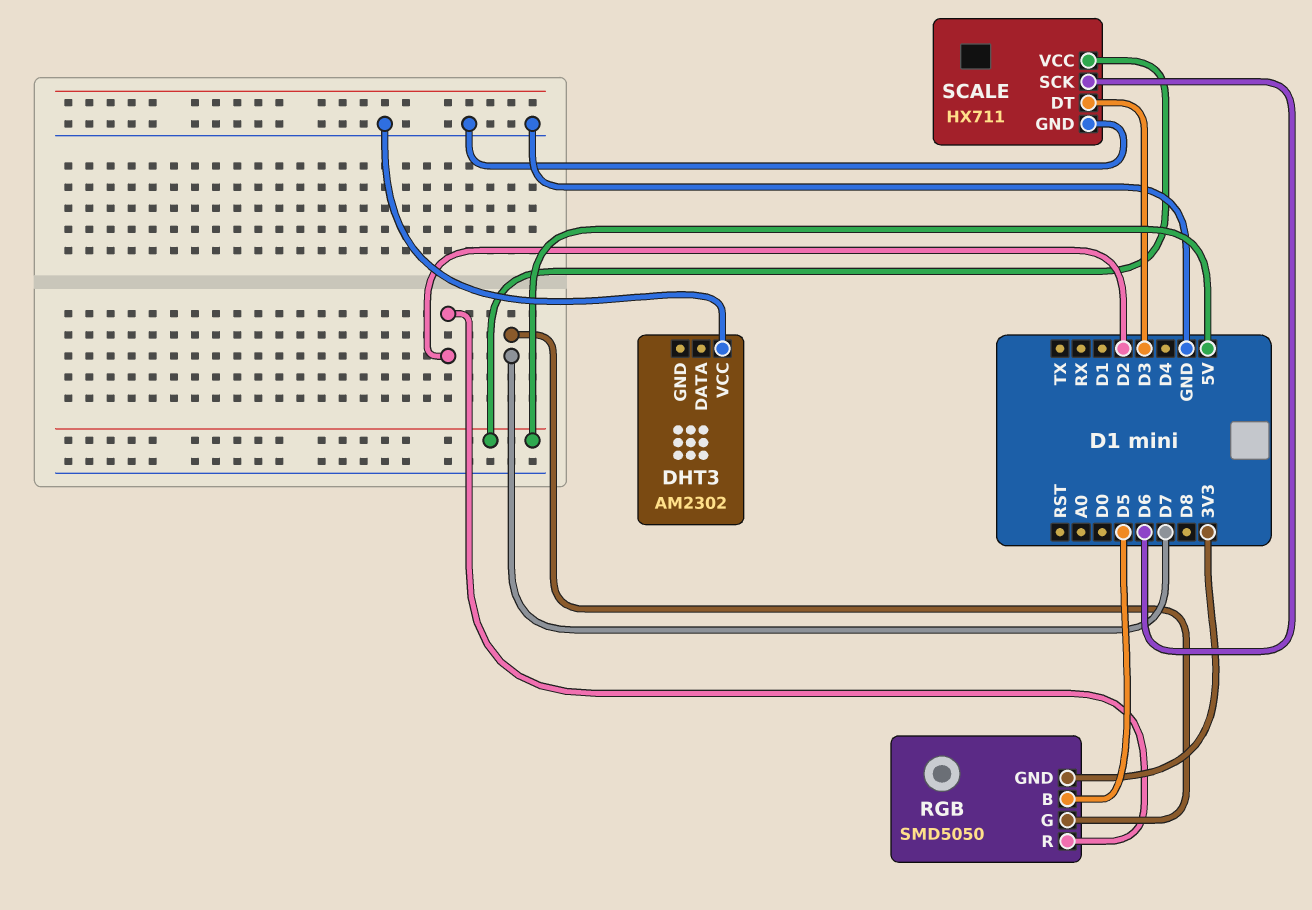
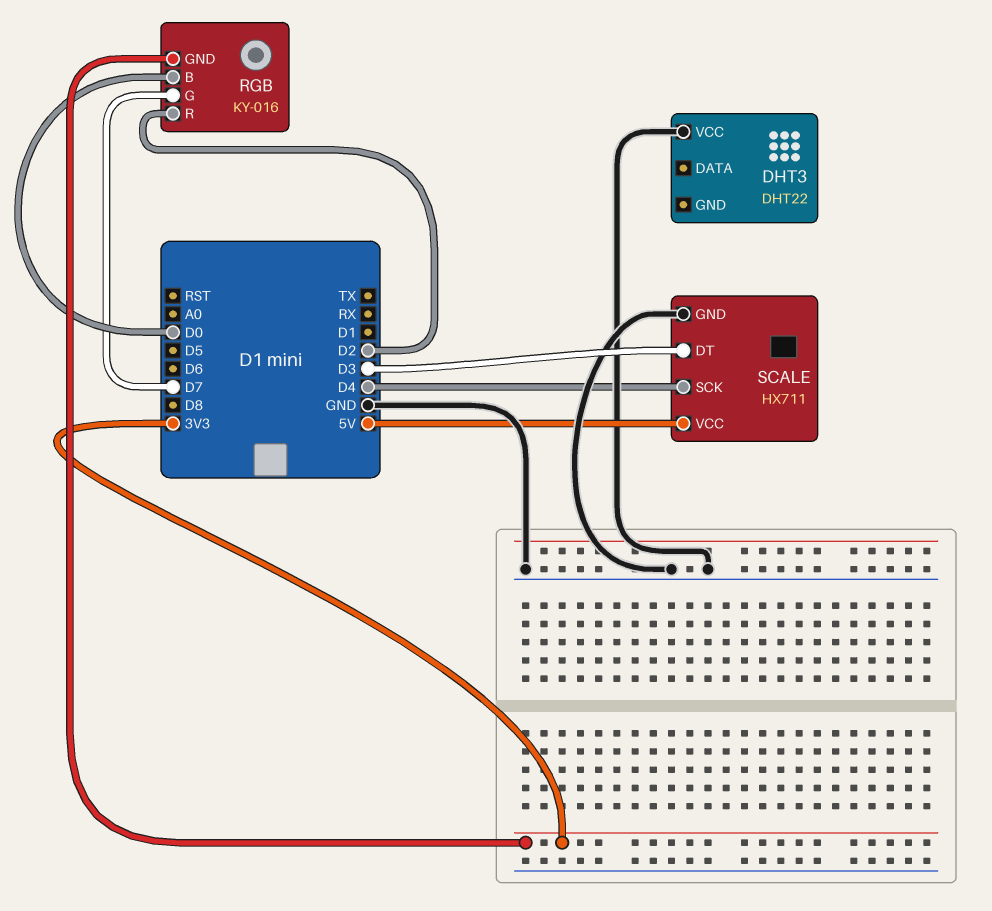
DHT3: AM2302 -> DHT22
RGB: SMD5050 -> KY-016
RGB pin B: D5 -> D0
SCALE pin SCK: D6 -> D4

